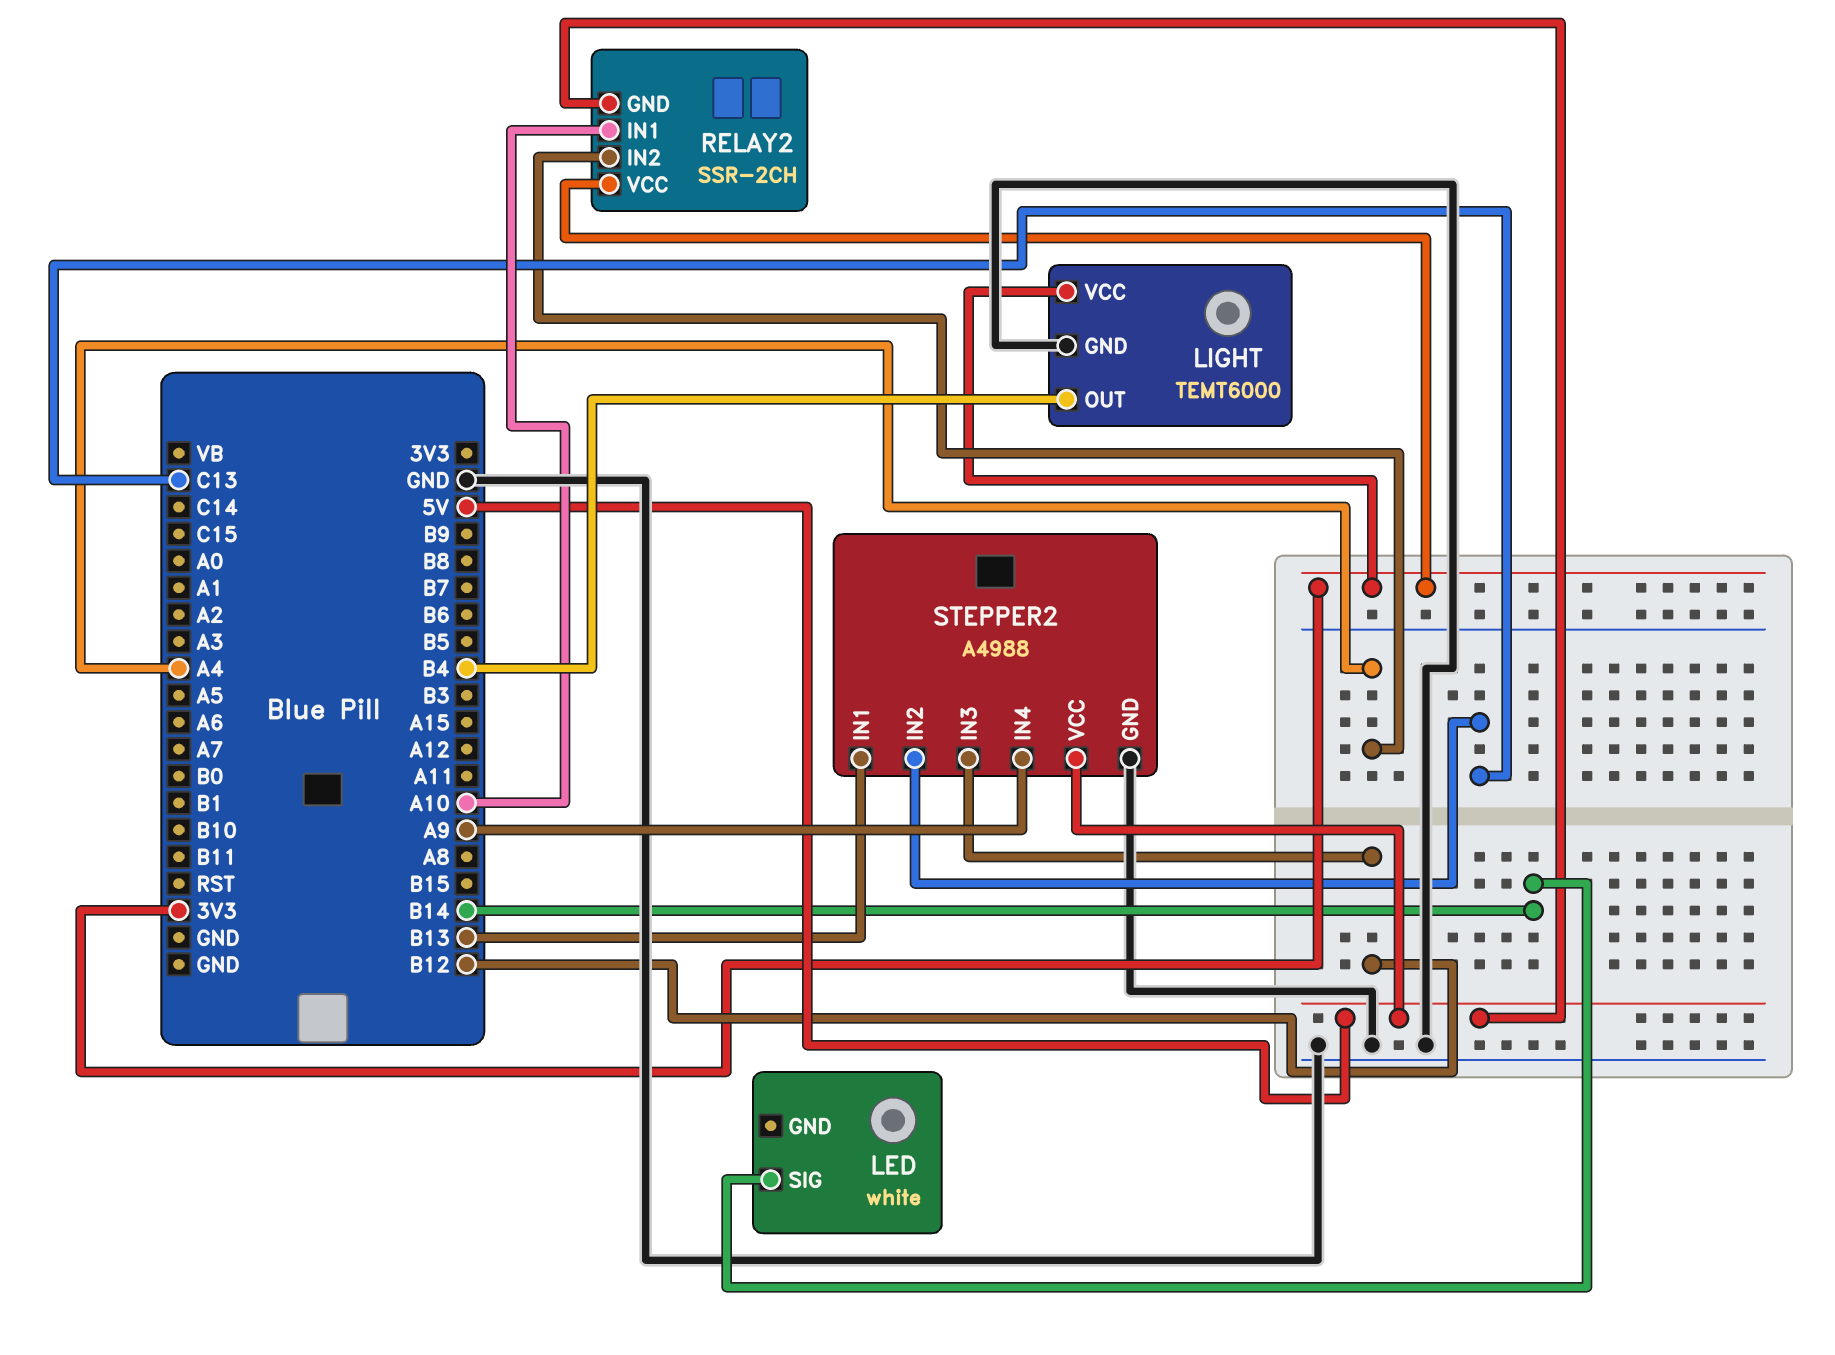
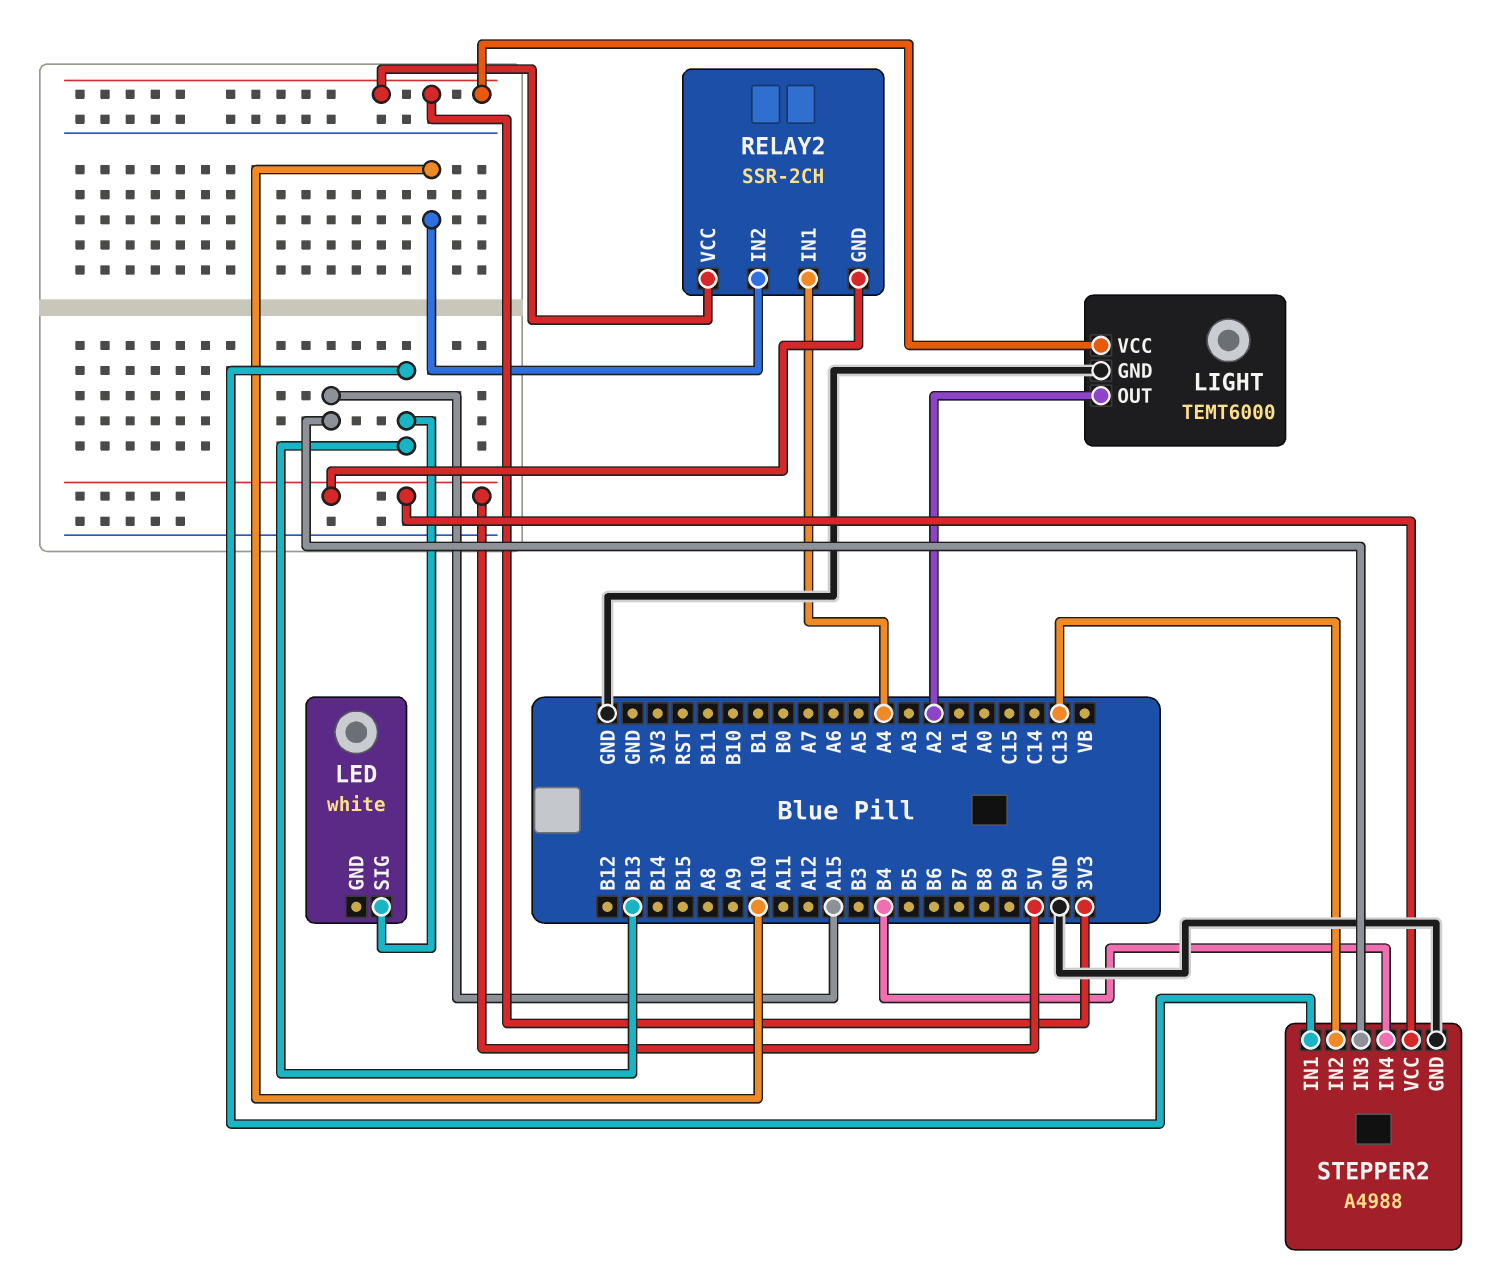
LED pin SIG: B14 -> B13
LIGHT pin OUT: B4 -> A2
RELAY2 pin IN1: A10 -> A4
RELAY2 pin IN2: A4 -> A10
STEPPER2 pin IN3: B12 -> A15
STEPPER2 pin IN4: A9 -> B4

